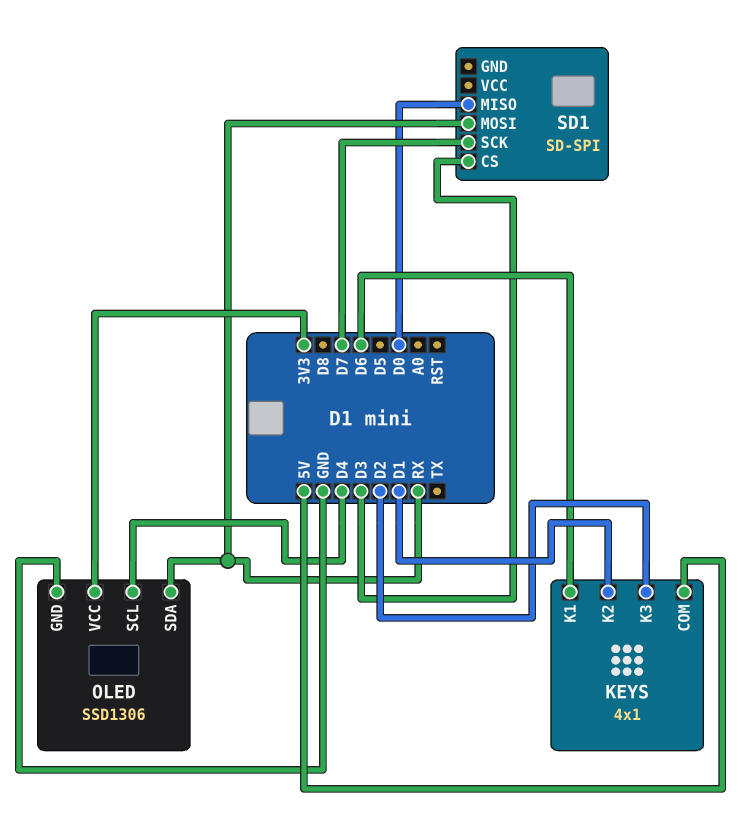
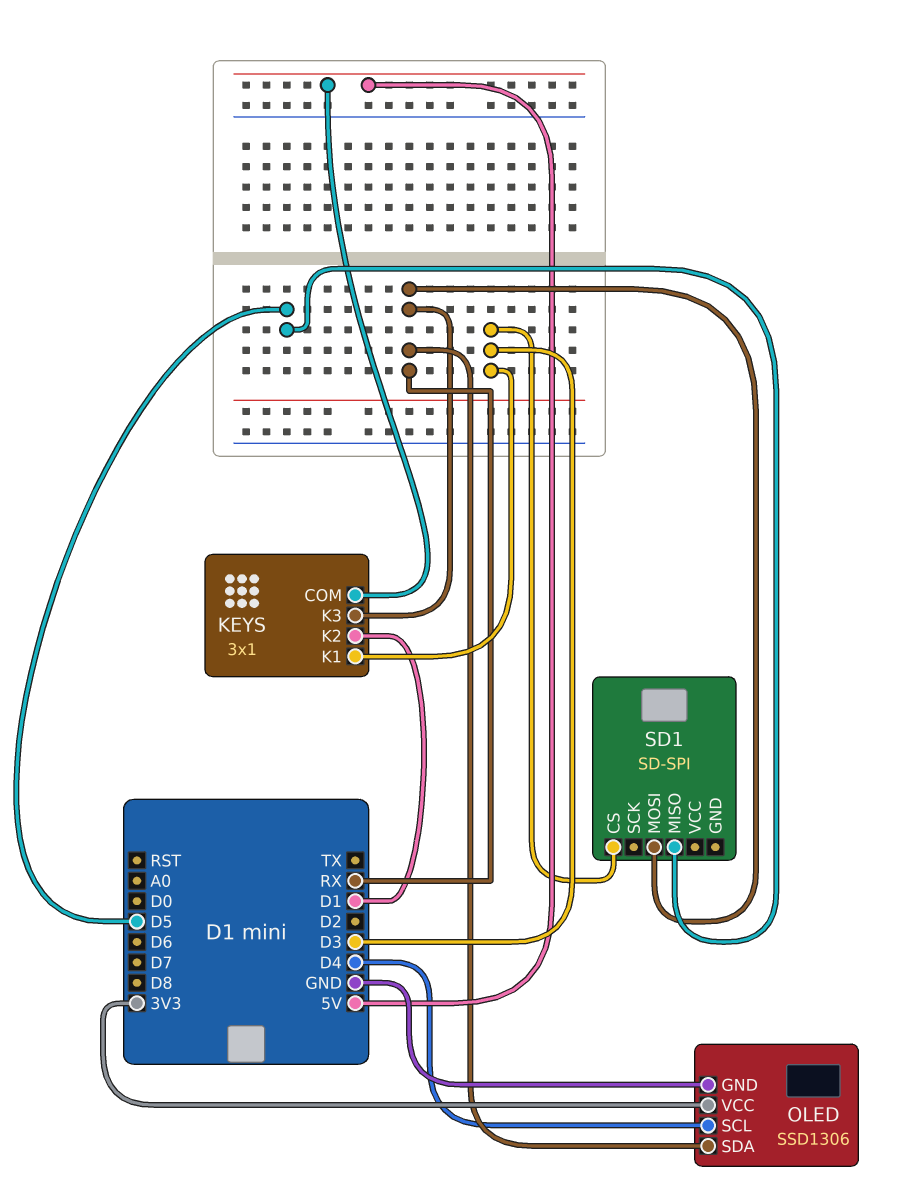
KEYS: 4x1 -> 3x1
KEYS pin K1: D6 -> D3
KEYS pin K3: D2 -> RX
SD1 pin MISO: D0 -> D5
SD1 pin SCK: D7 -> none

